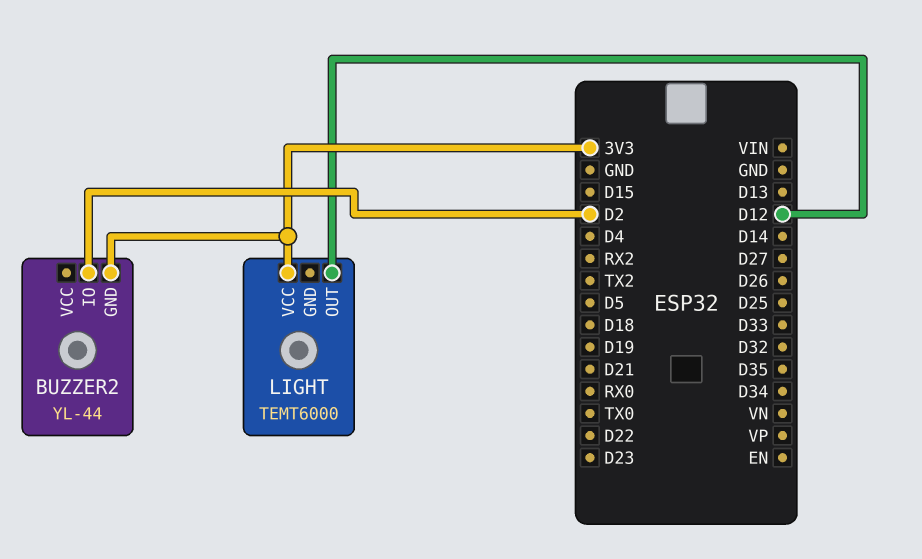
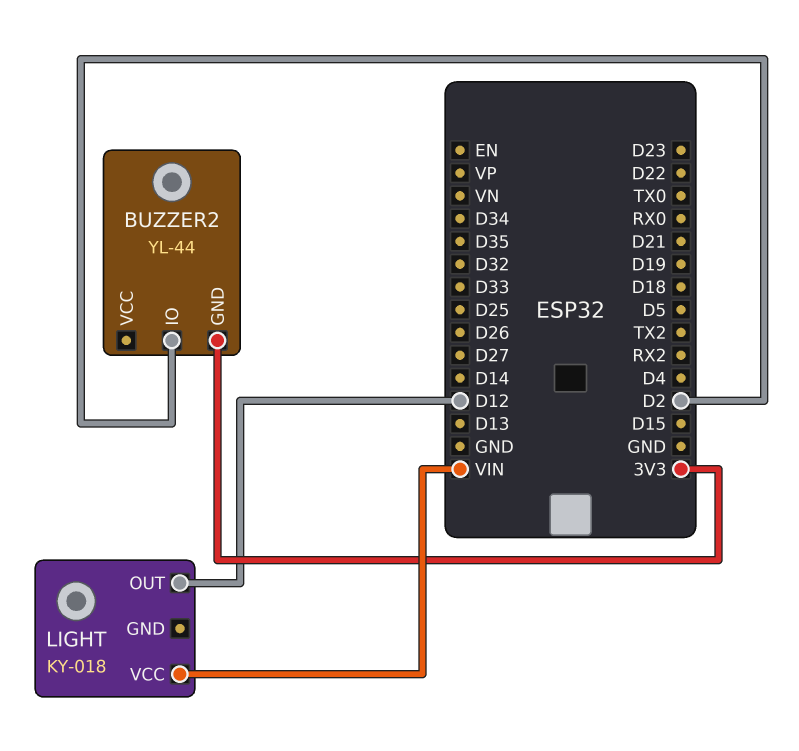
LIGHT: TEMT6000 -> KY-018
LIGHT pin VCC: 3V3 -> VIN

